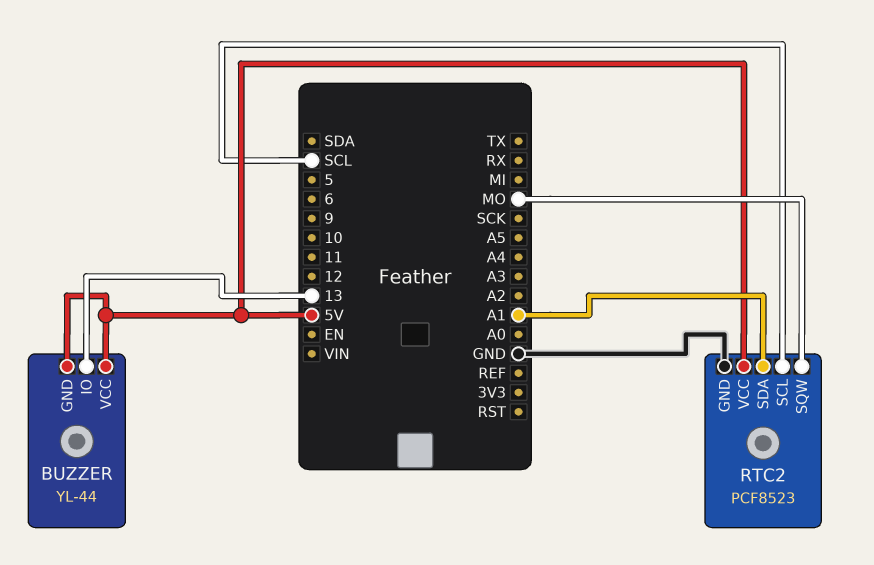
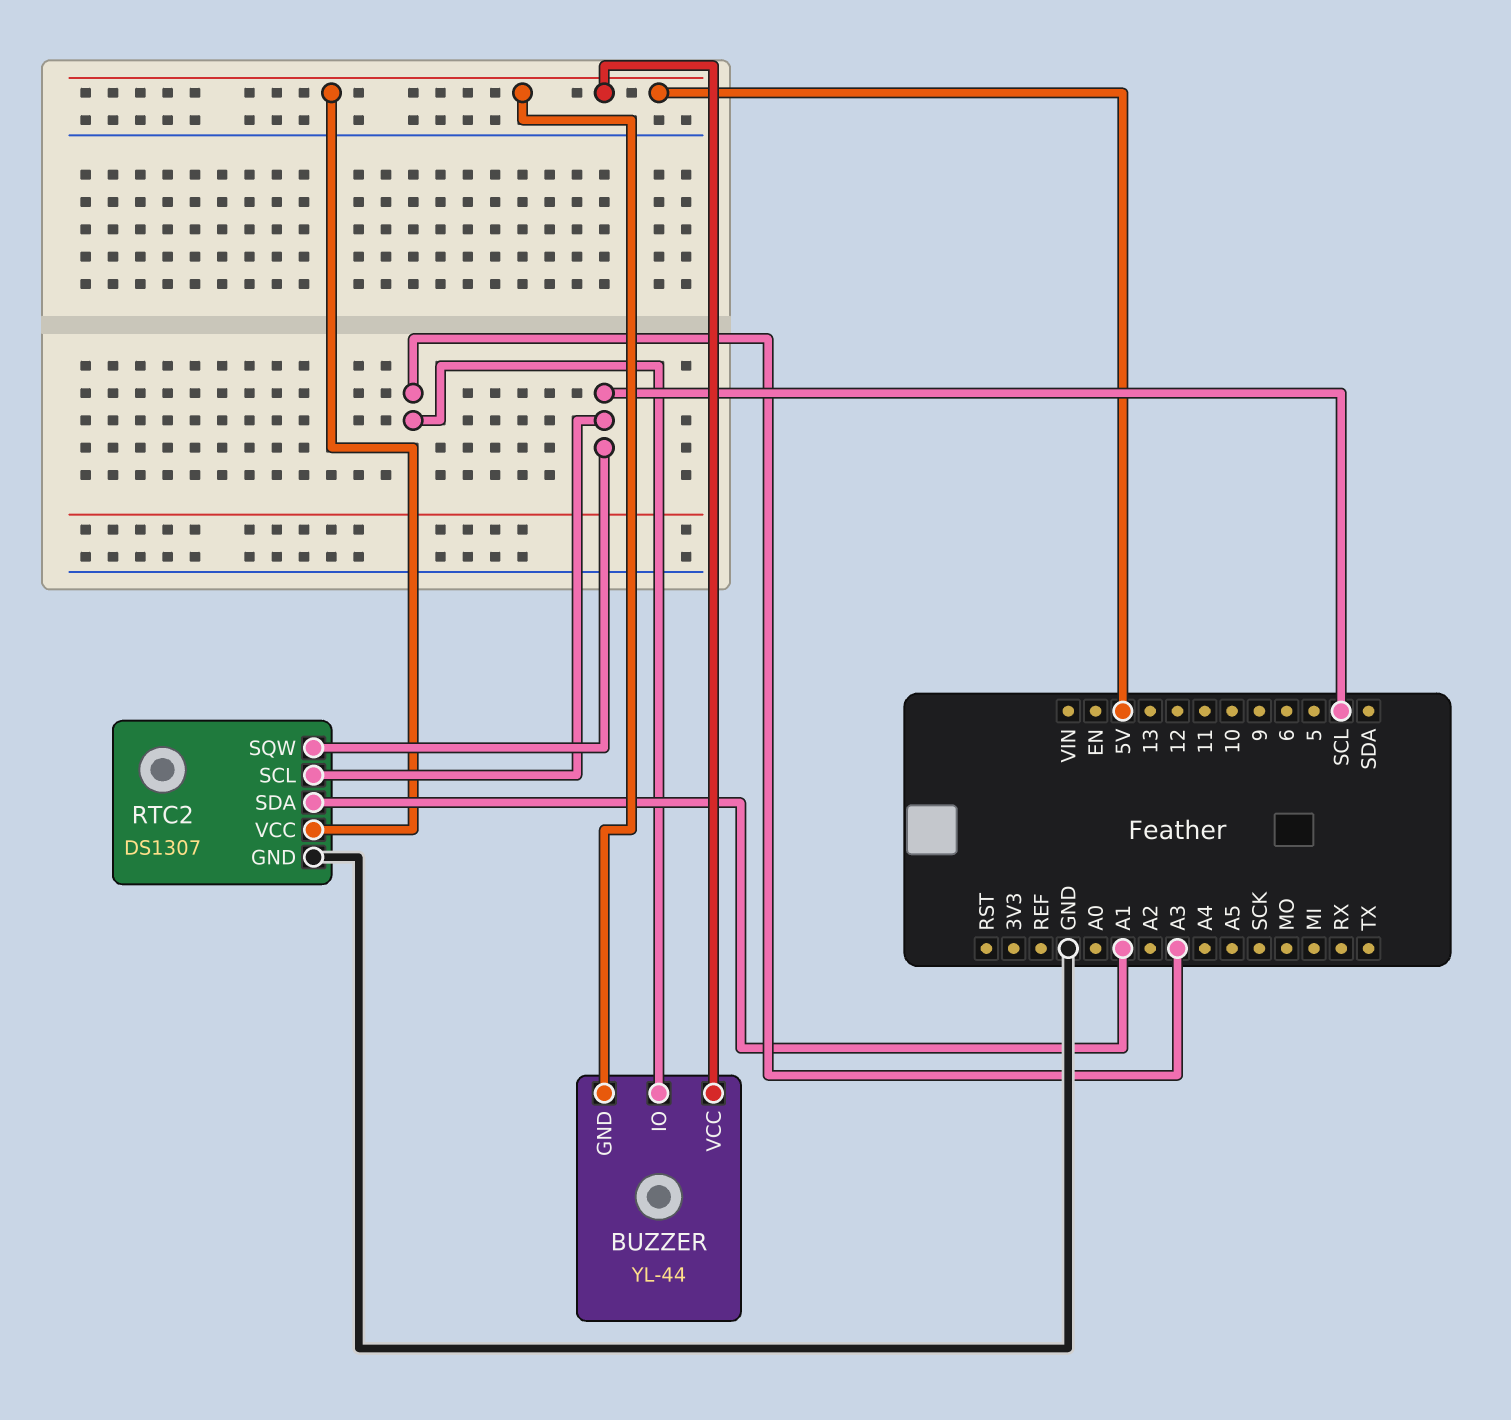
BUZZER pin IO: 13 -> A3
RTC2: PCF8523 -> DS1307
RTC2 pin SQW: MO -> SCL

